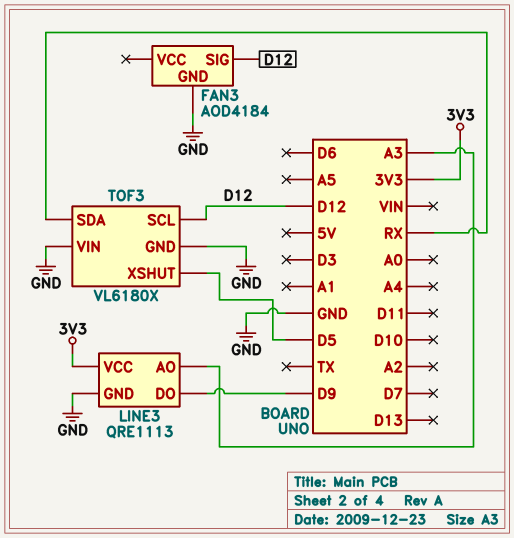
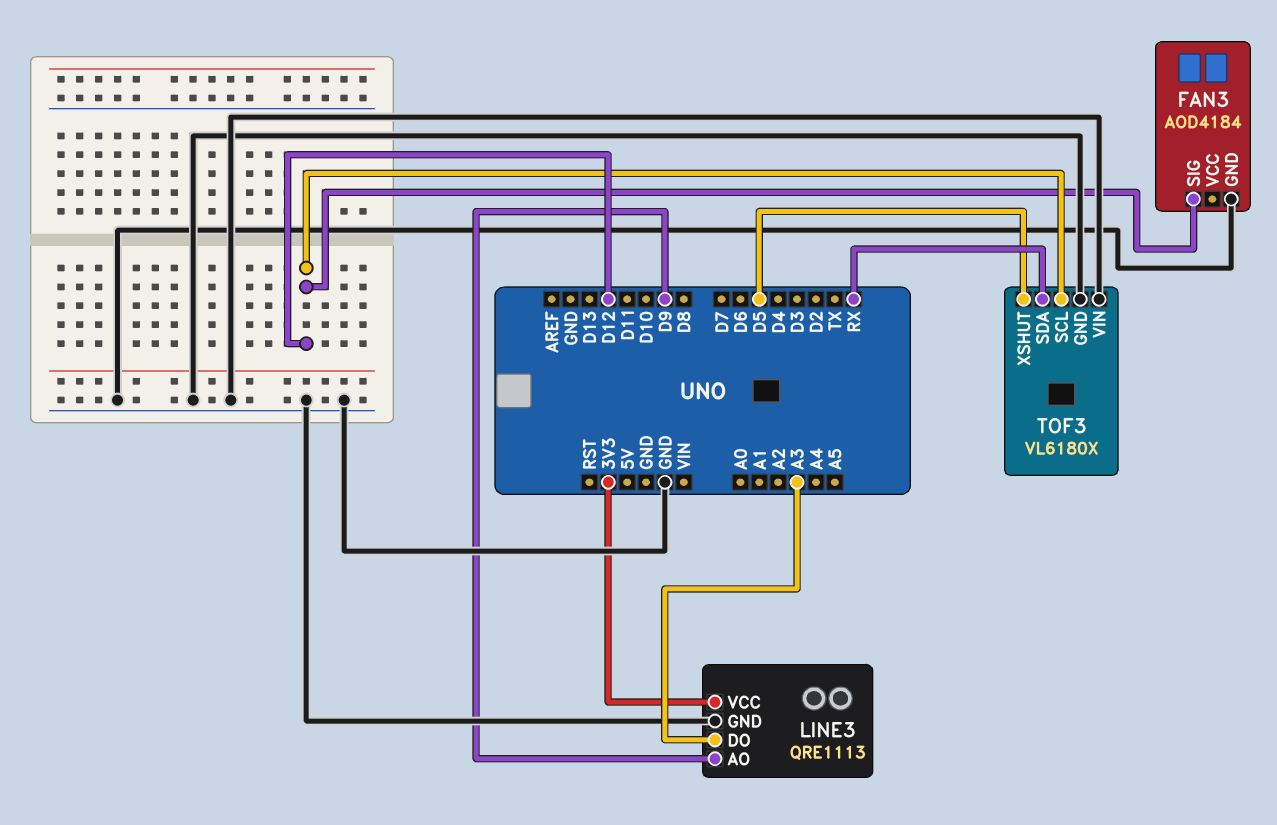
LINE3 pin AO: A3 -> D9
LINE3 pin DO: D9 -> A3

